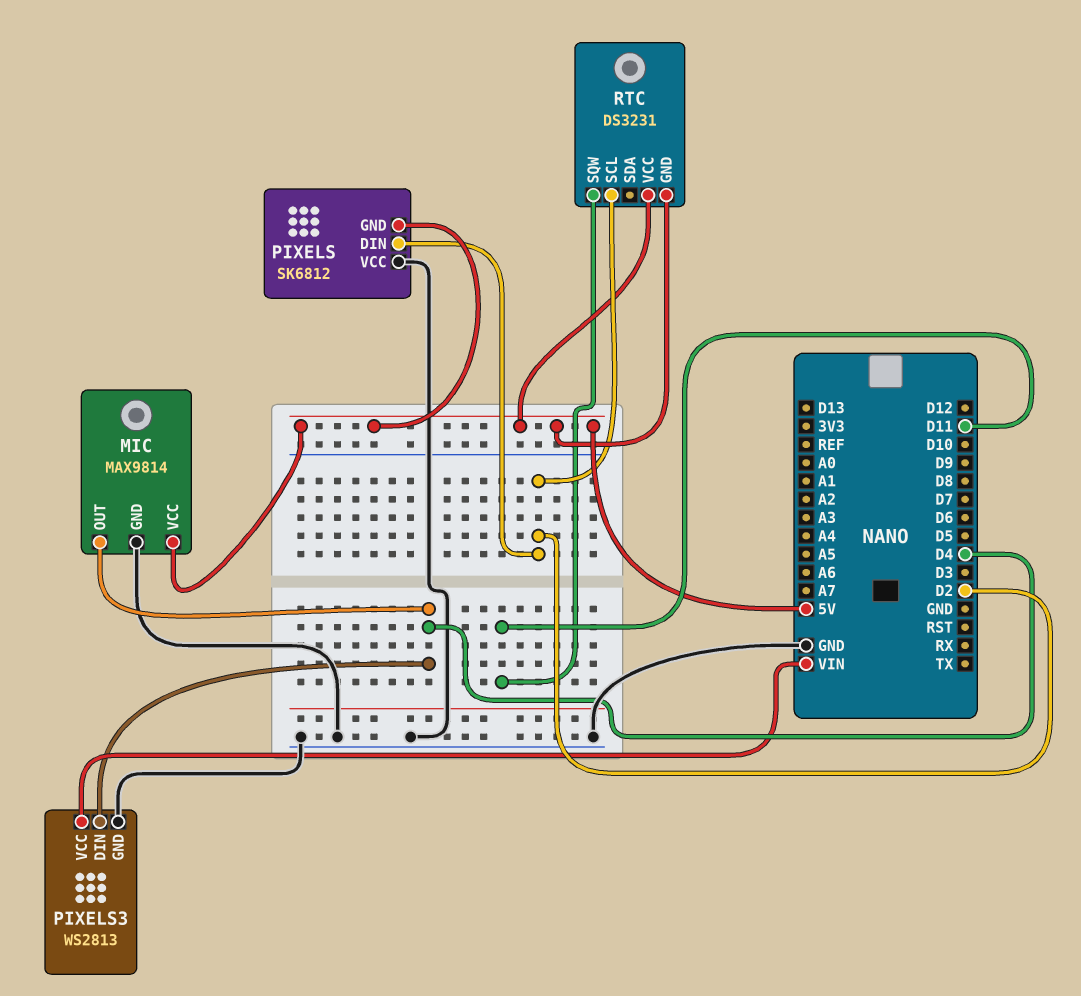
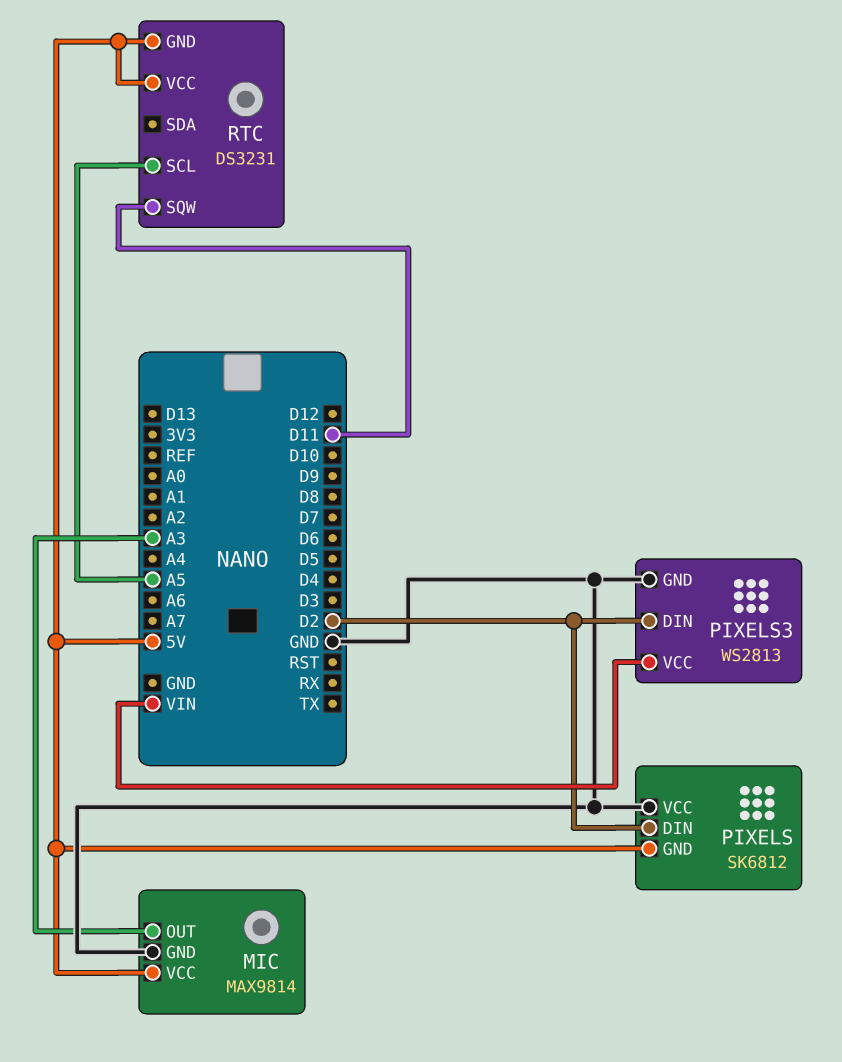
MIC pin OUT: D4 -> A3
PIXELS3 pin DIN: D4 -> D2
RTC pin SCL: D2 -> A5

